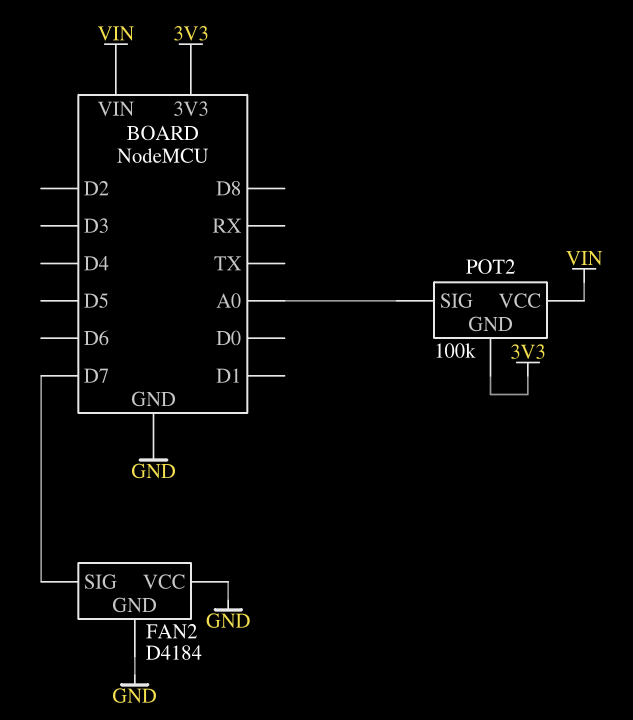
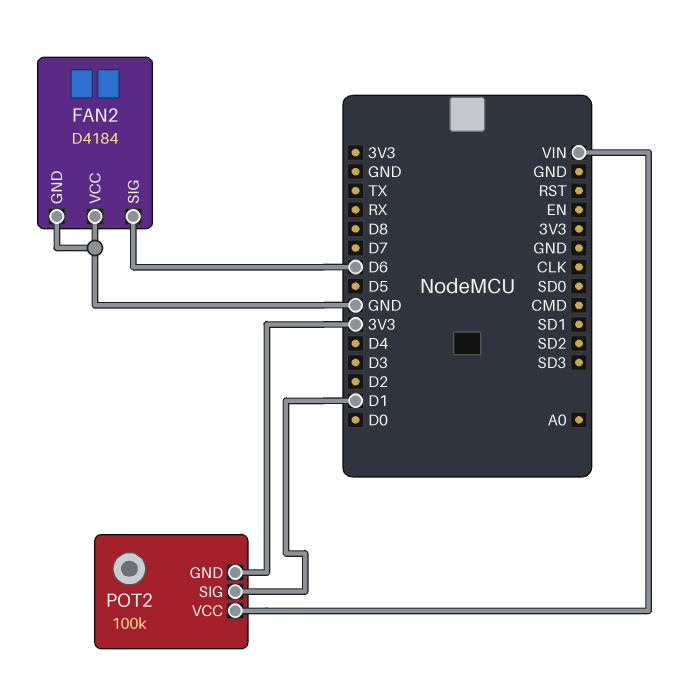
FAN2 pin SIG: D7 -> D6
POT2 pin SIG: A0 -> D1

